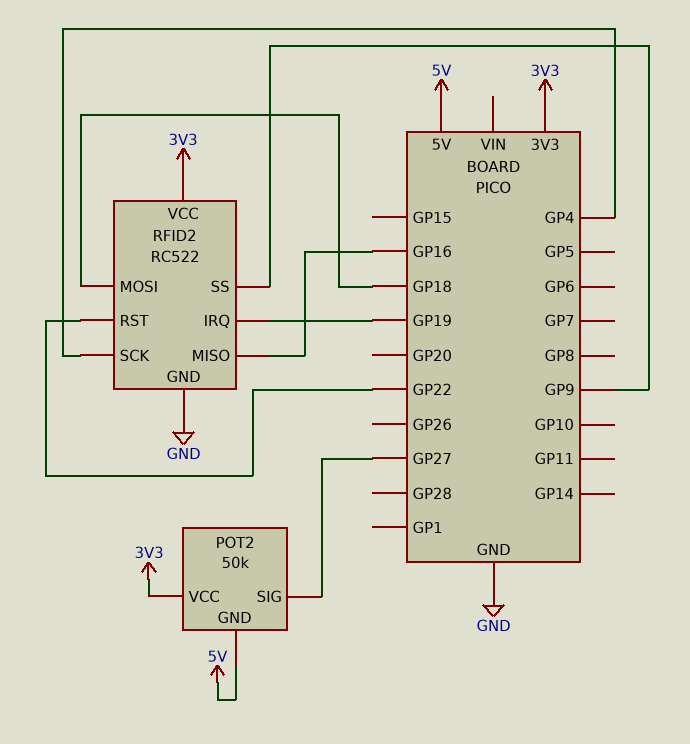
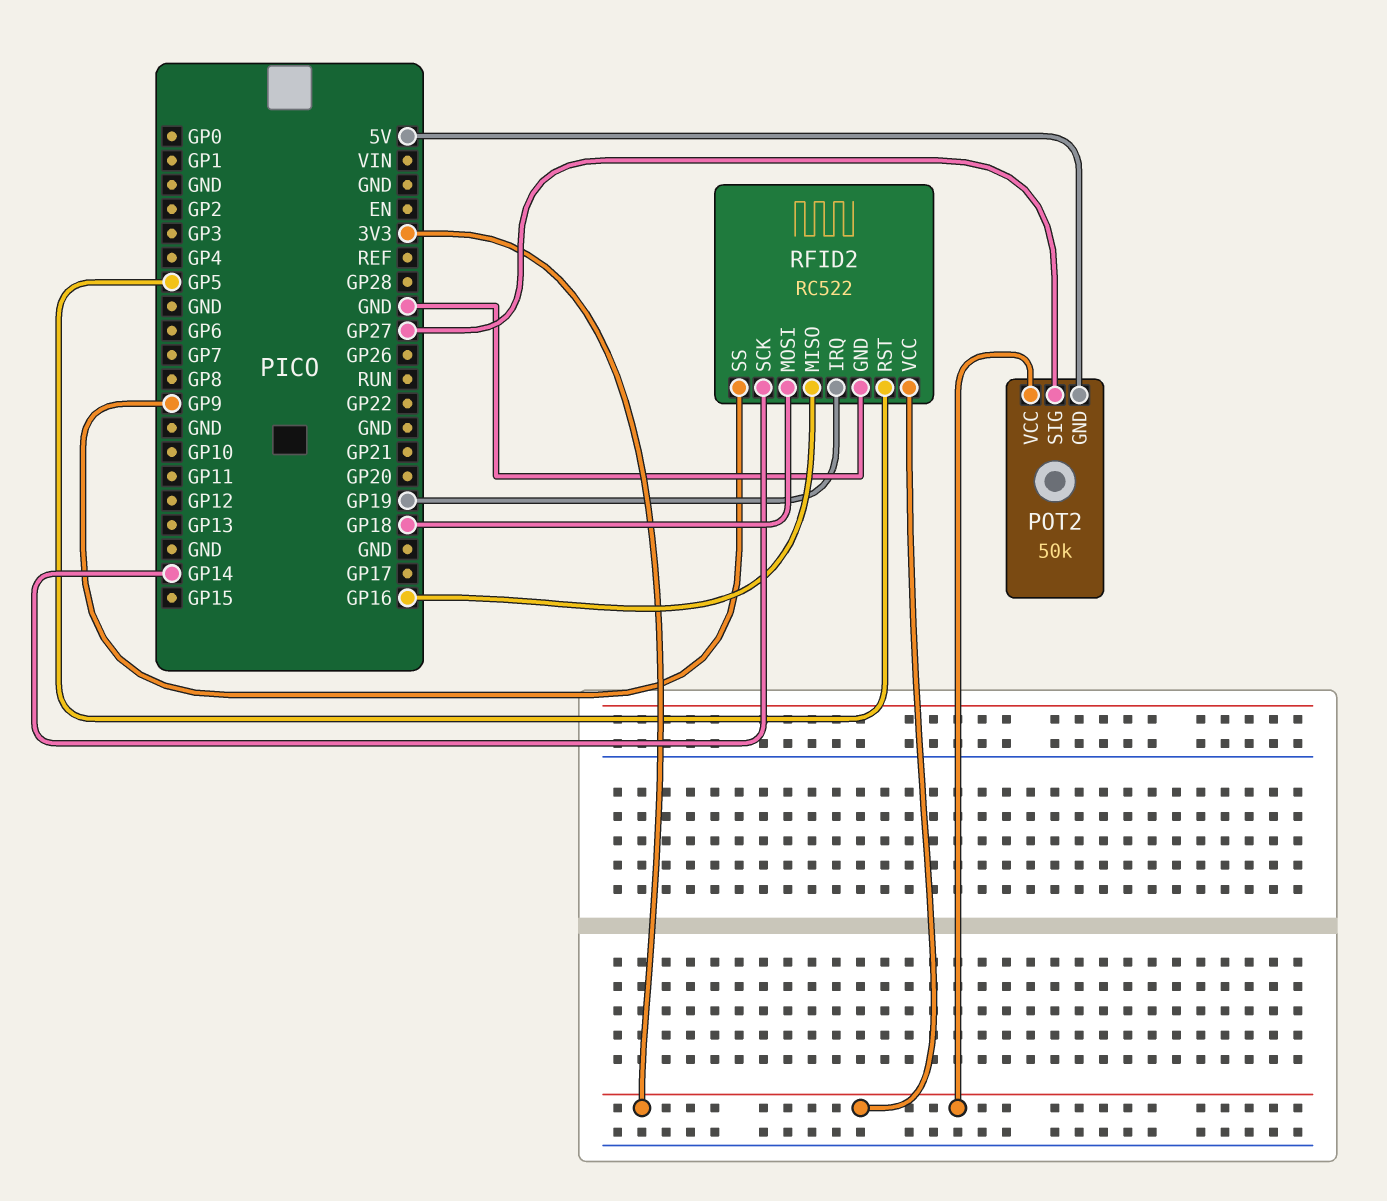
RFID2 pin RST: GP22 -> GP5
RFID2 pin SCK: GP4 -> GP14

